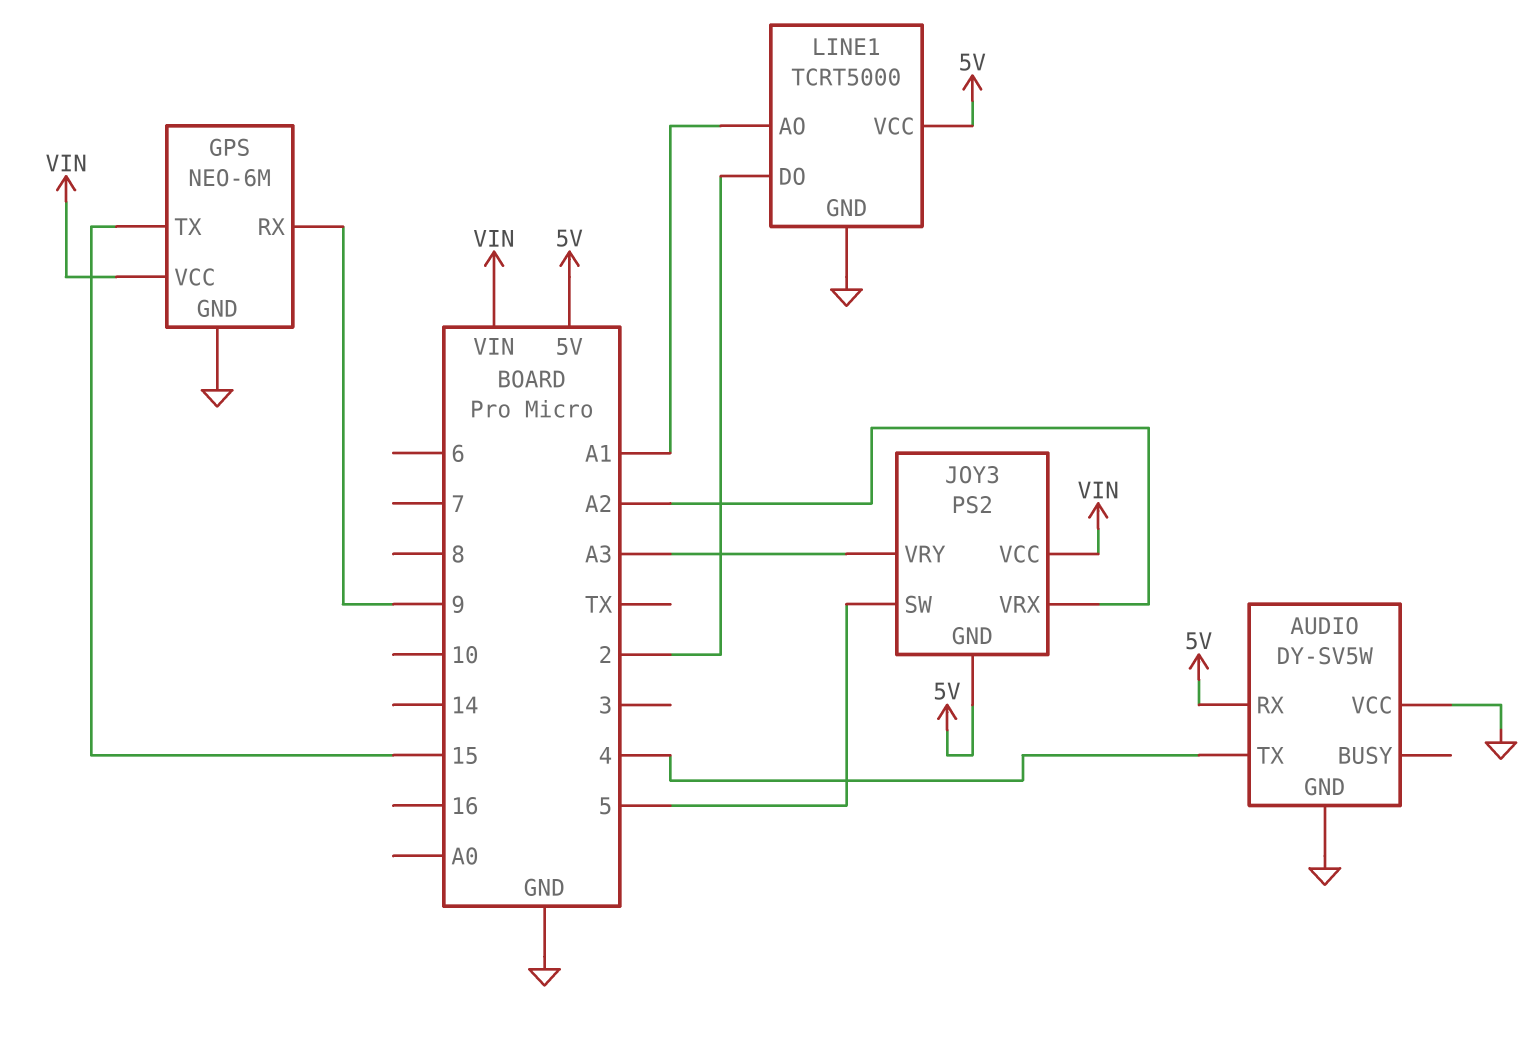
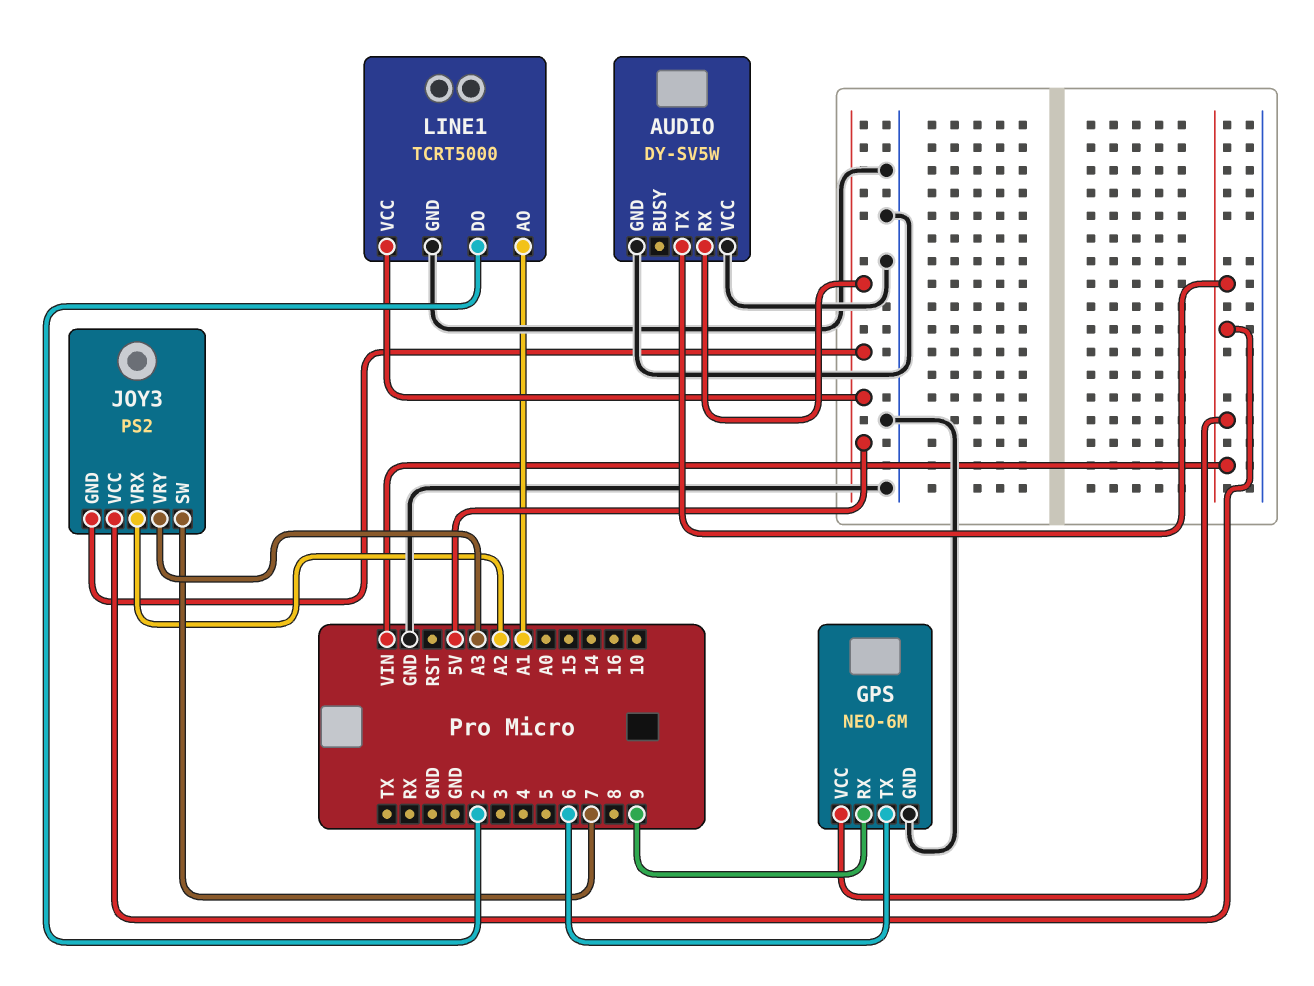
AUDIO pin TX: 4 -> VIN
GPS pin TX: 15 -> 6
JOY3 pin SW: 5 -> 7

